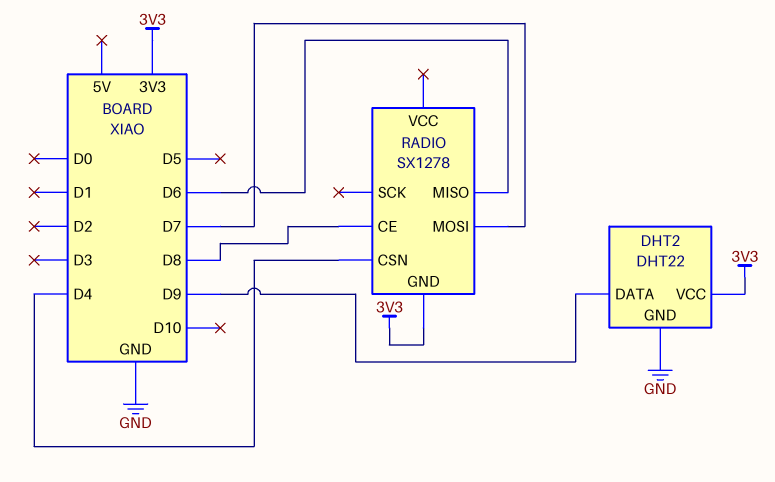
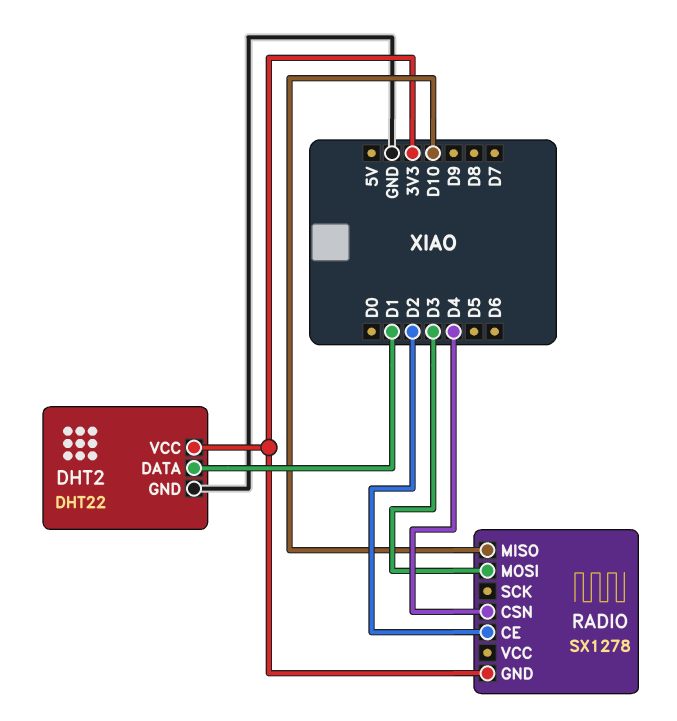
DHT2 pin DATA: D9 -> D1
RADIO pin CE: D8 -> D2
RADIO pin MISO: D6 -> D10
RADIO pin MOSI: D7 -> D3

